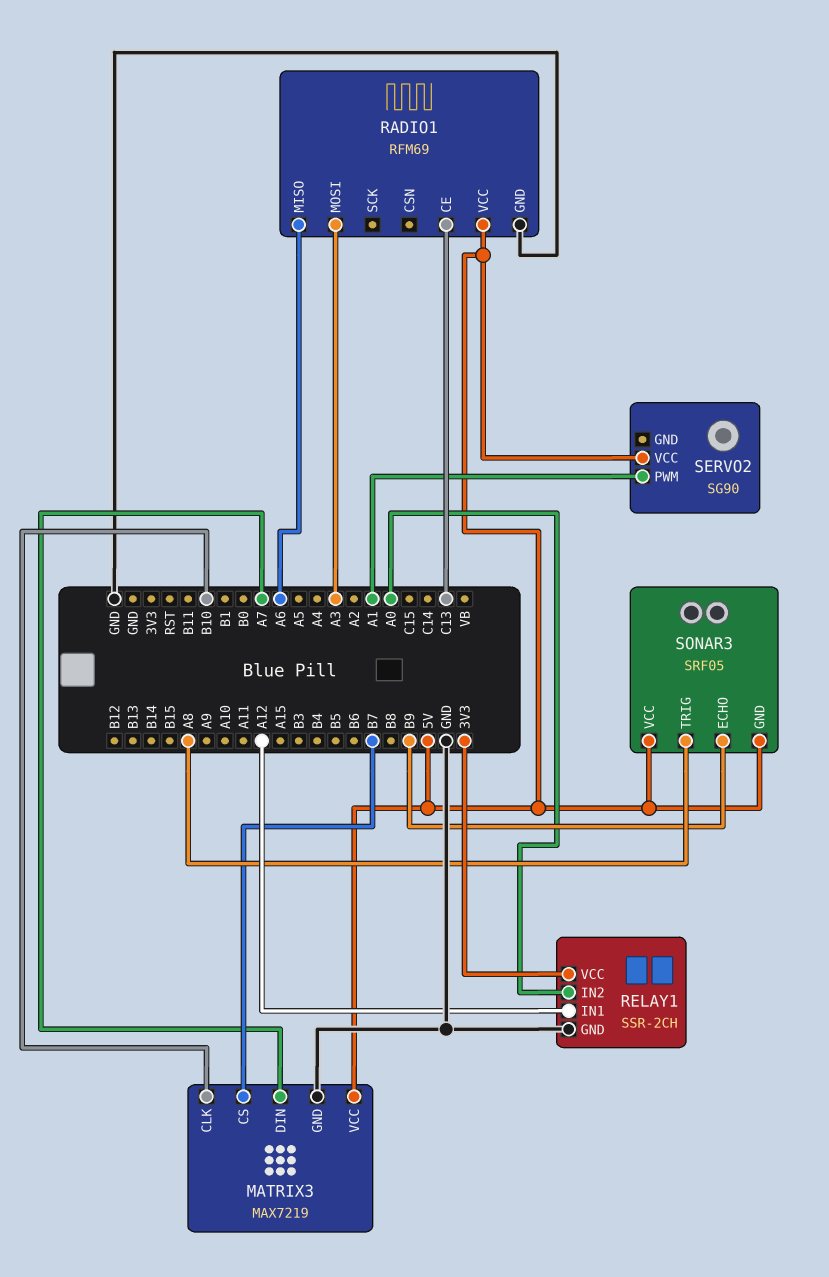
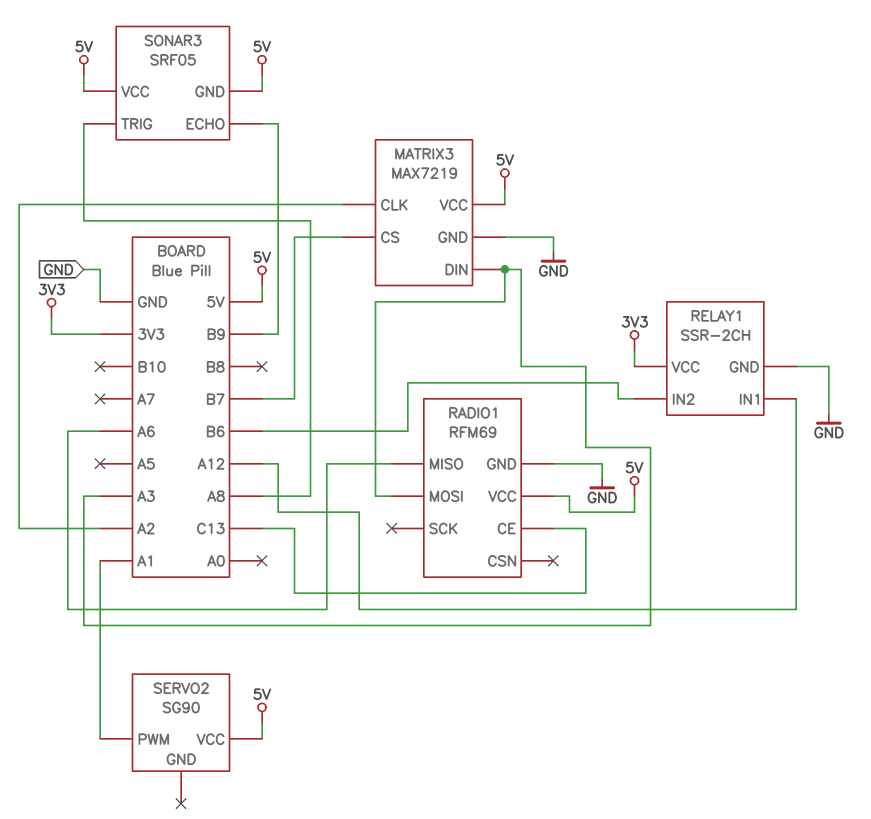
MATRIX3 pin CLK: B10 -> A2
MATRIX3 pin DIN: A7 -> A3
RELAY1 pin IN2: A0 -> B6

